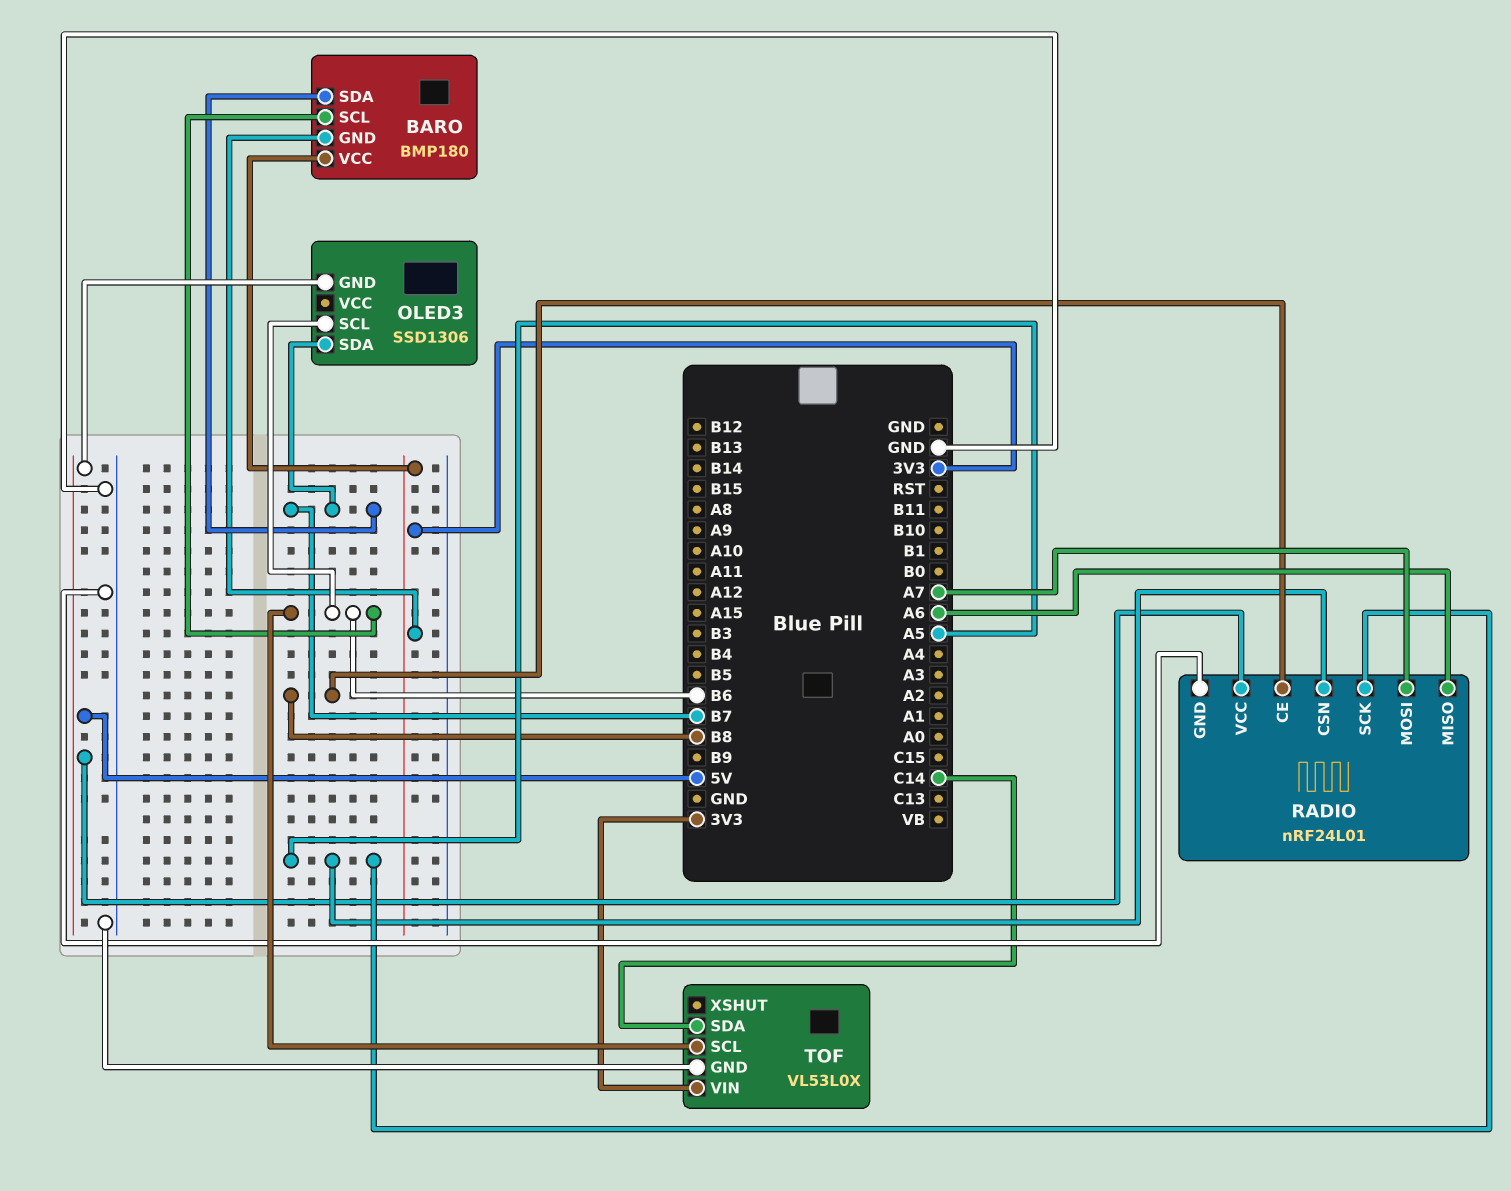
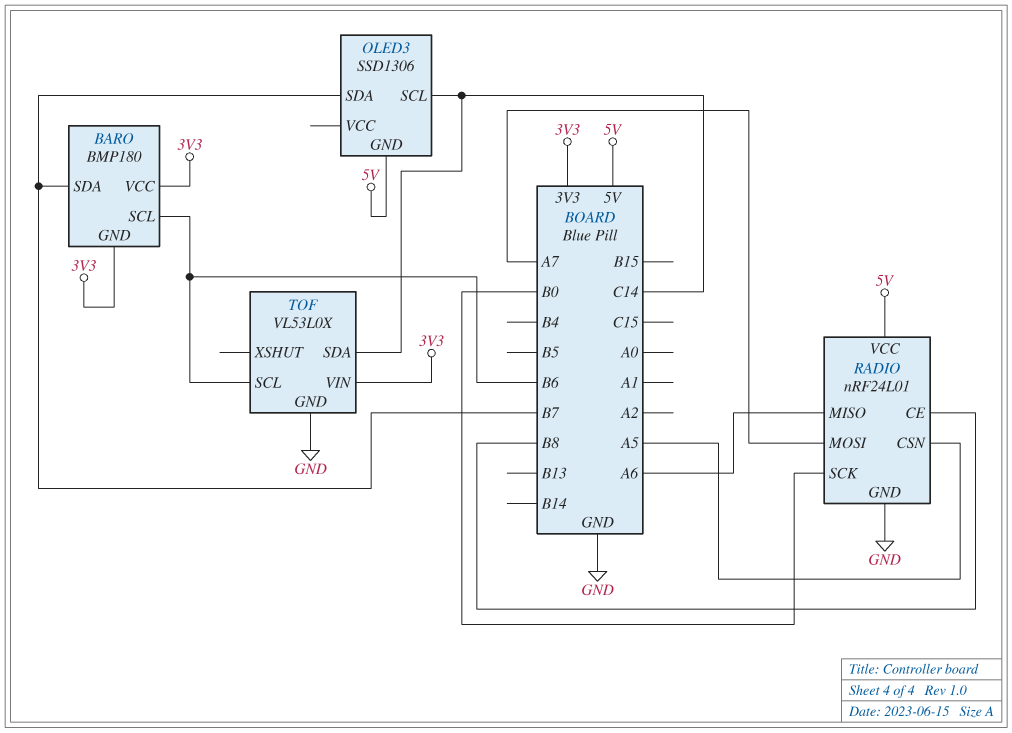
OLED3 pin SCL: B6 -> C14
RADIO pin SCK: A5 -> B0

